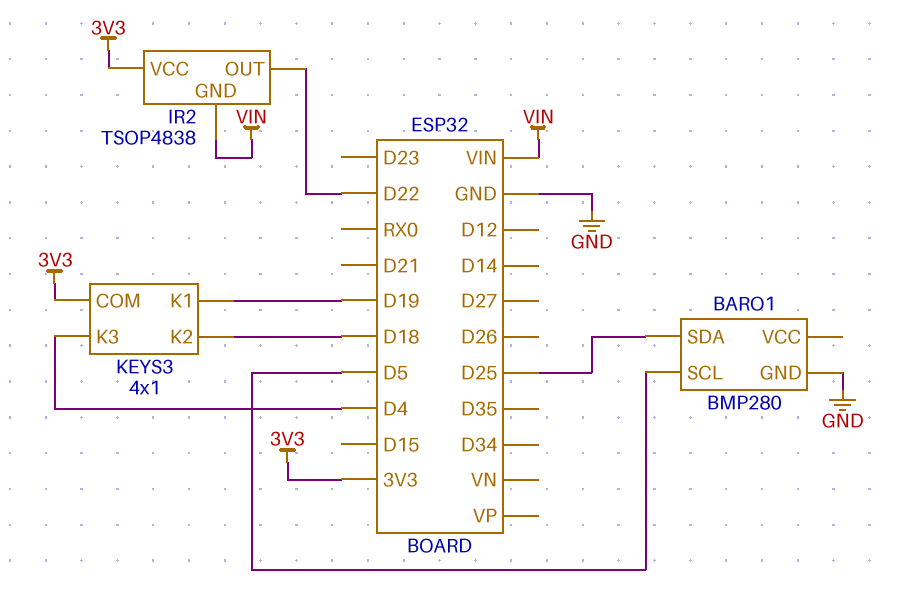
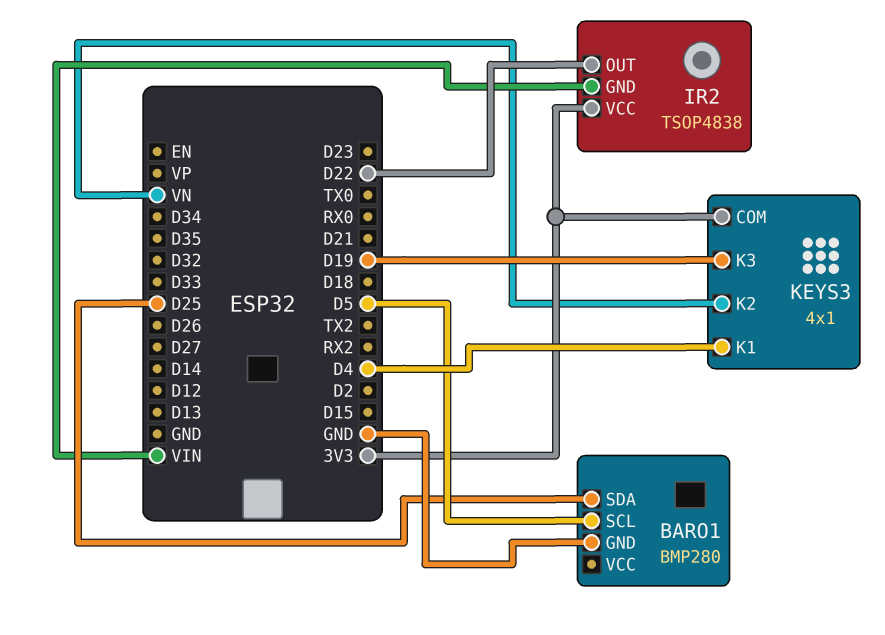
KEYS3 pin K1: D19 -> D4
KEYS3 pin K2: D18 -> VN
KEYS3 pin K3: D4 -> D19

